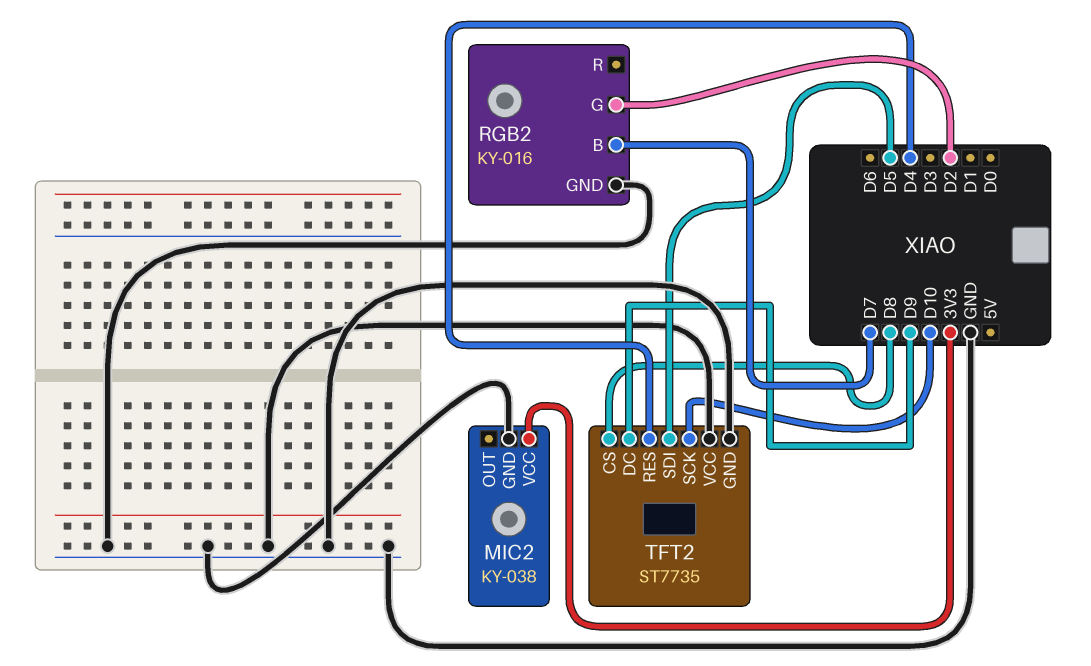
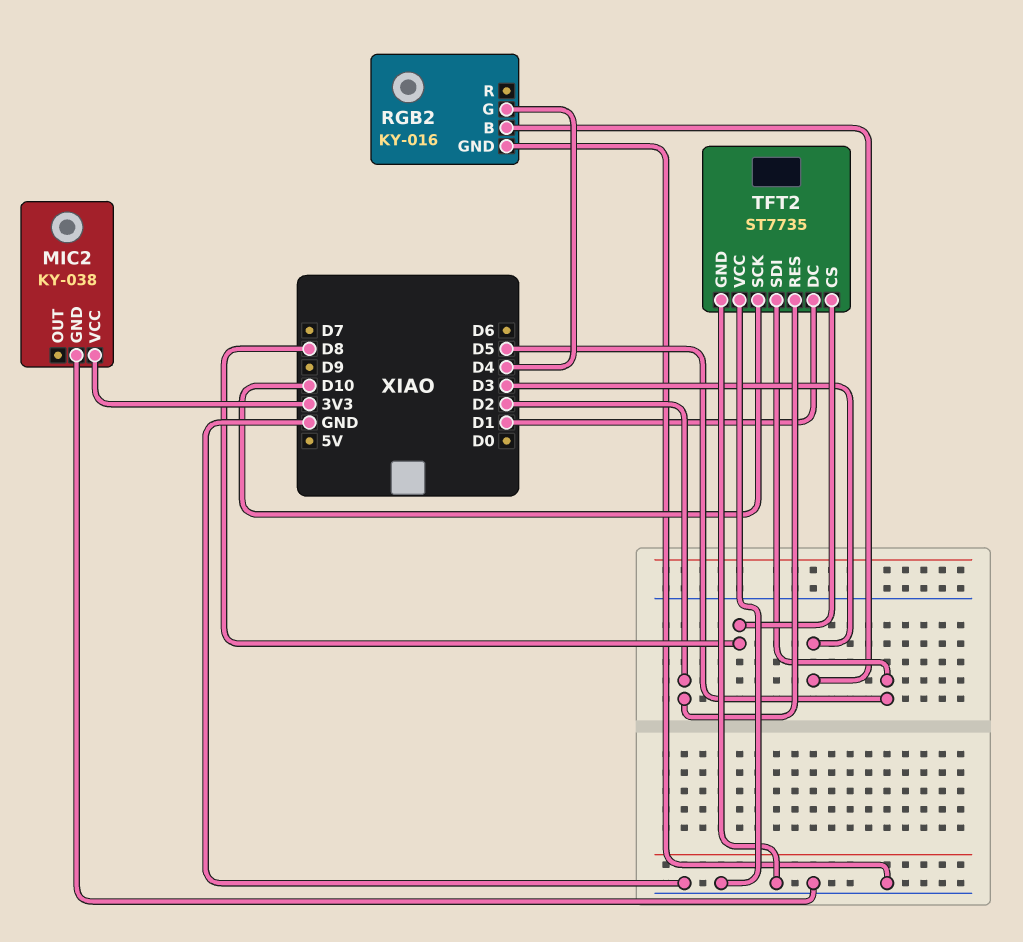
RGB2 pin B: D7 -> D3
RGB2 pin G: D2 -> D4
TFT2 pin DC: D9 -> D1
TFT2 pin RES: D4 -> D2

